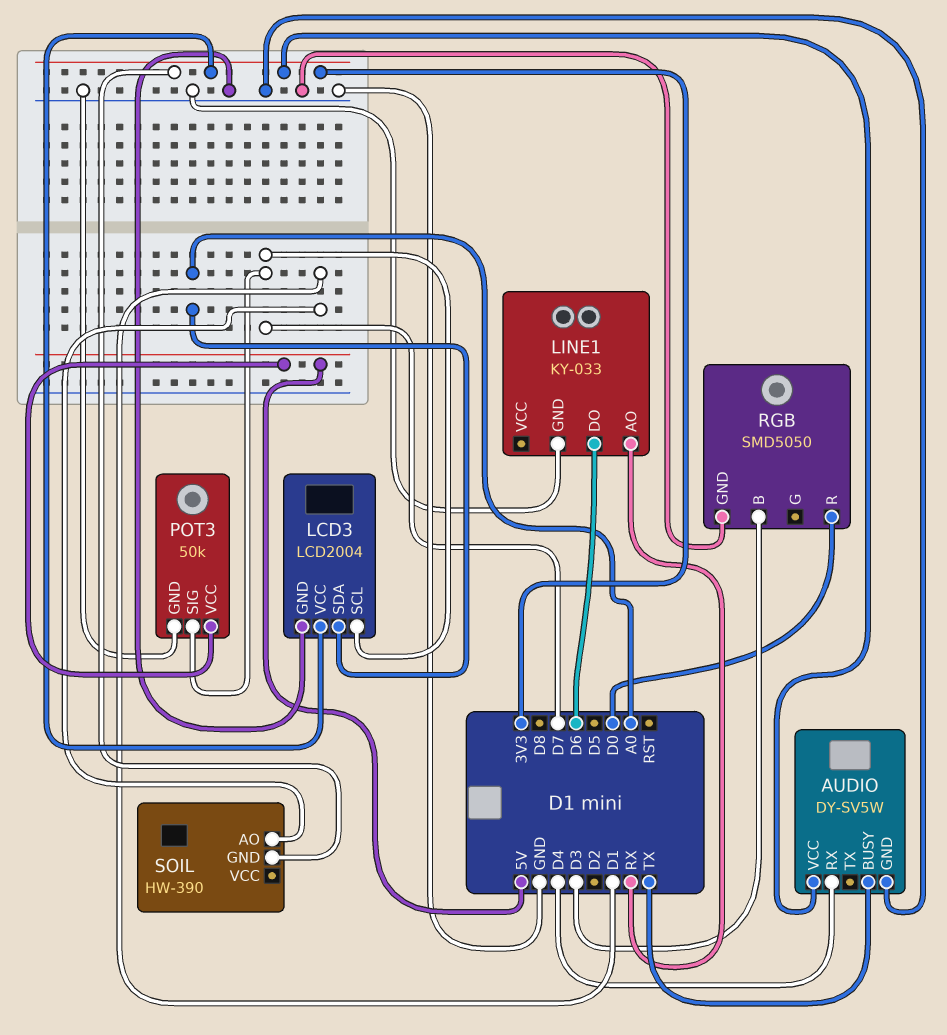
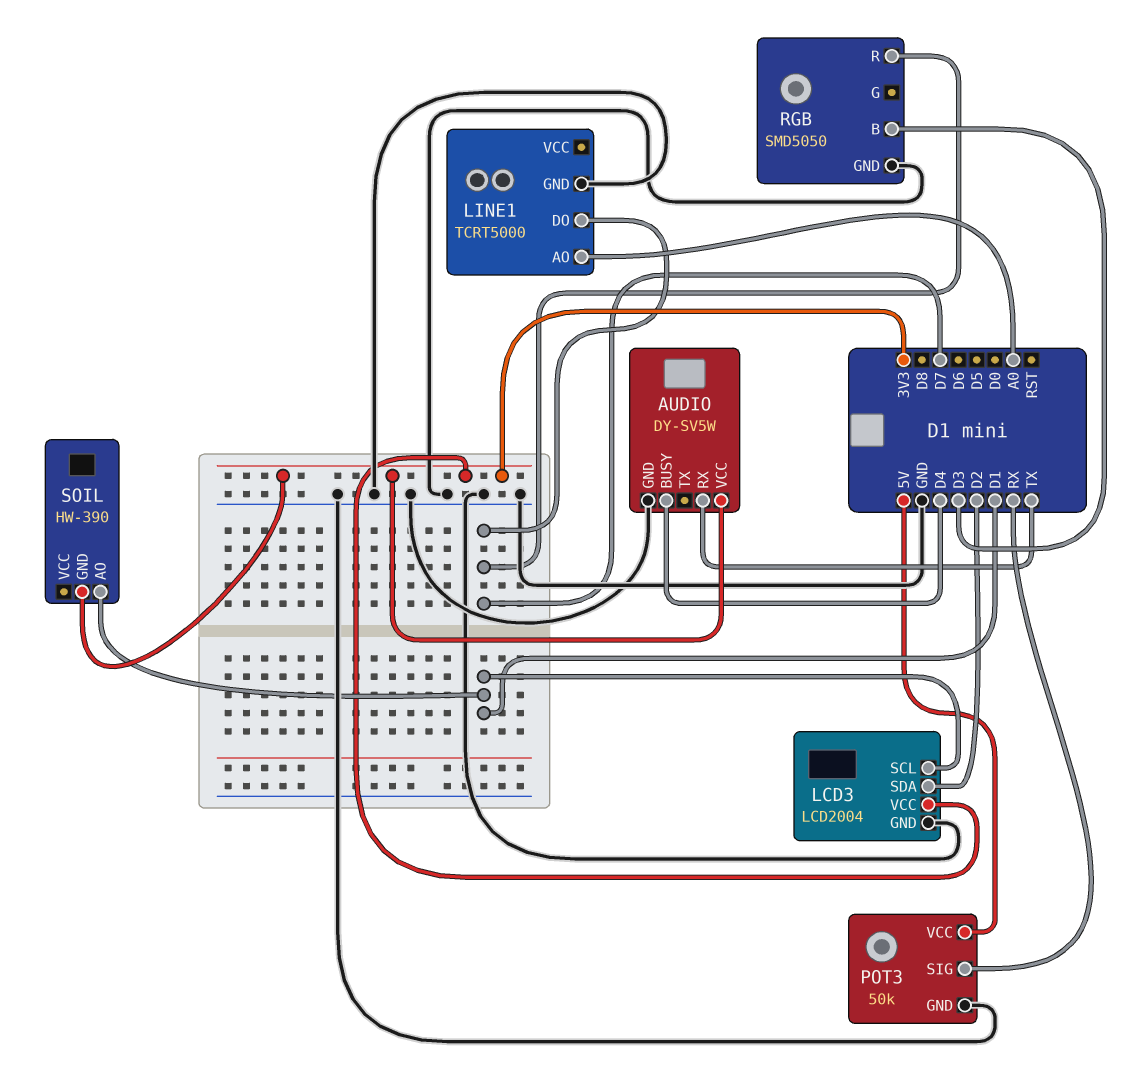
AUDIO pin BUSY: TX -> D4
AUDIO pin RX: D4 -> TX
LCD3 pin SCL: D7 -> D1
LCD3 pin SDA: A0 -> D2
LINE1: KY-033 -> TCRT5000
LINE1 pin AO: RX -> A0
LINE1 pin DO: D6 -> D7
POT3 pin SIG: D7 -> RX
RGB pin R: D0 -> D7

